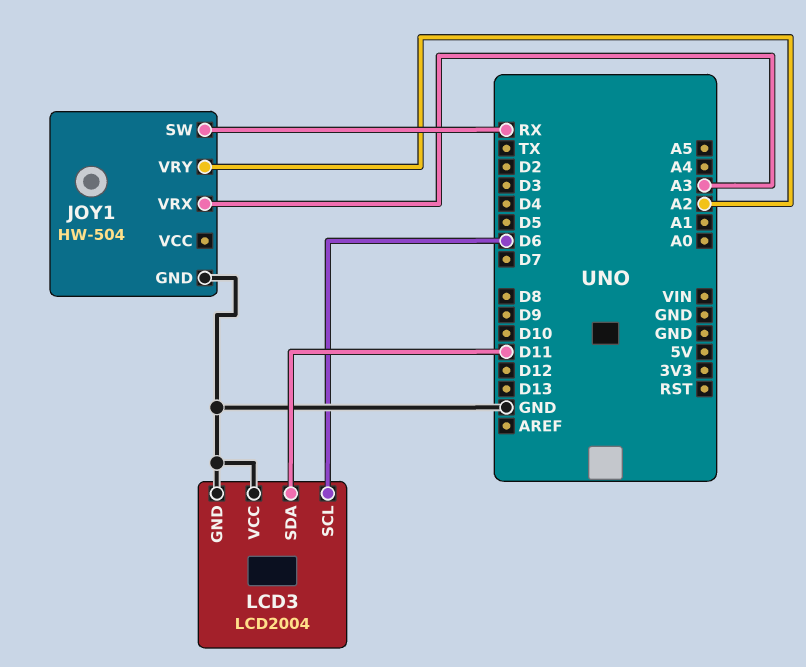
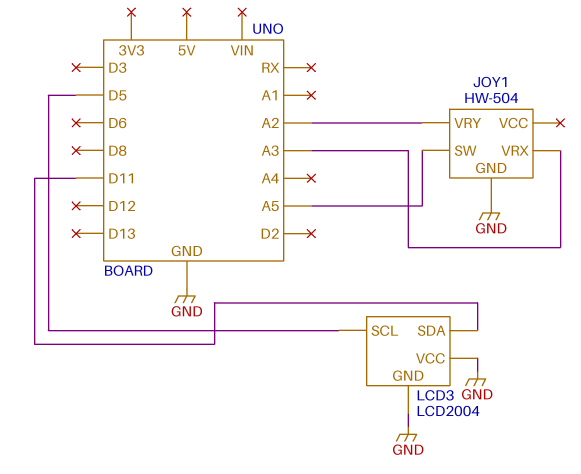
JOY1 pin SW: RX -> A5
LCD3 pin SCL: D6 -> D5

